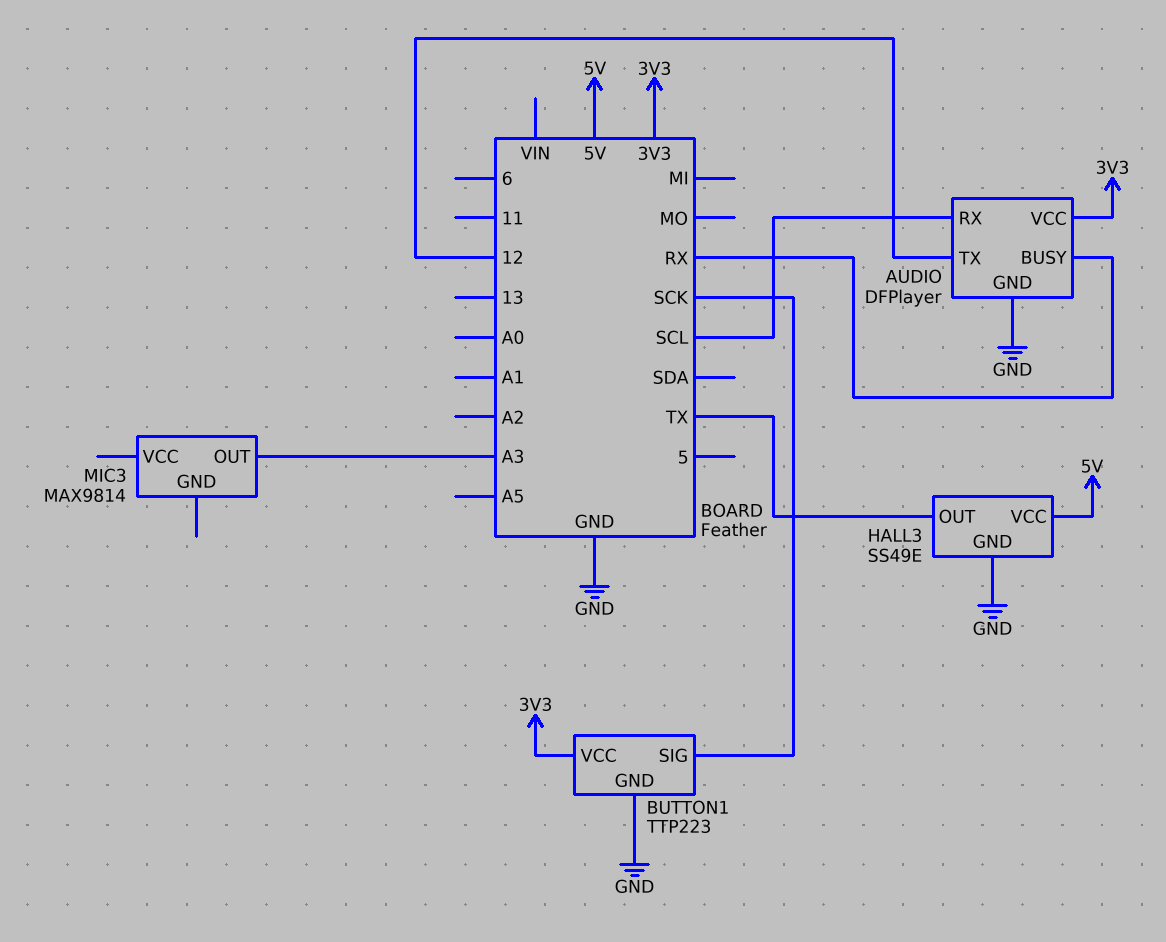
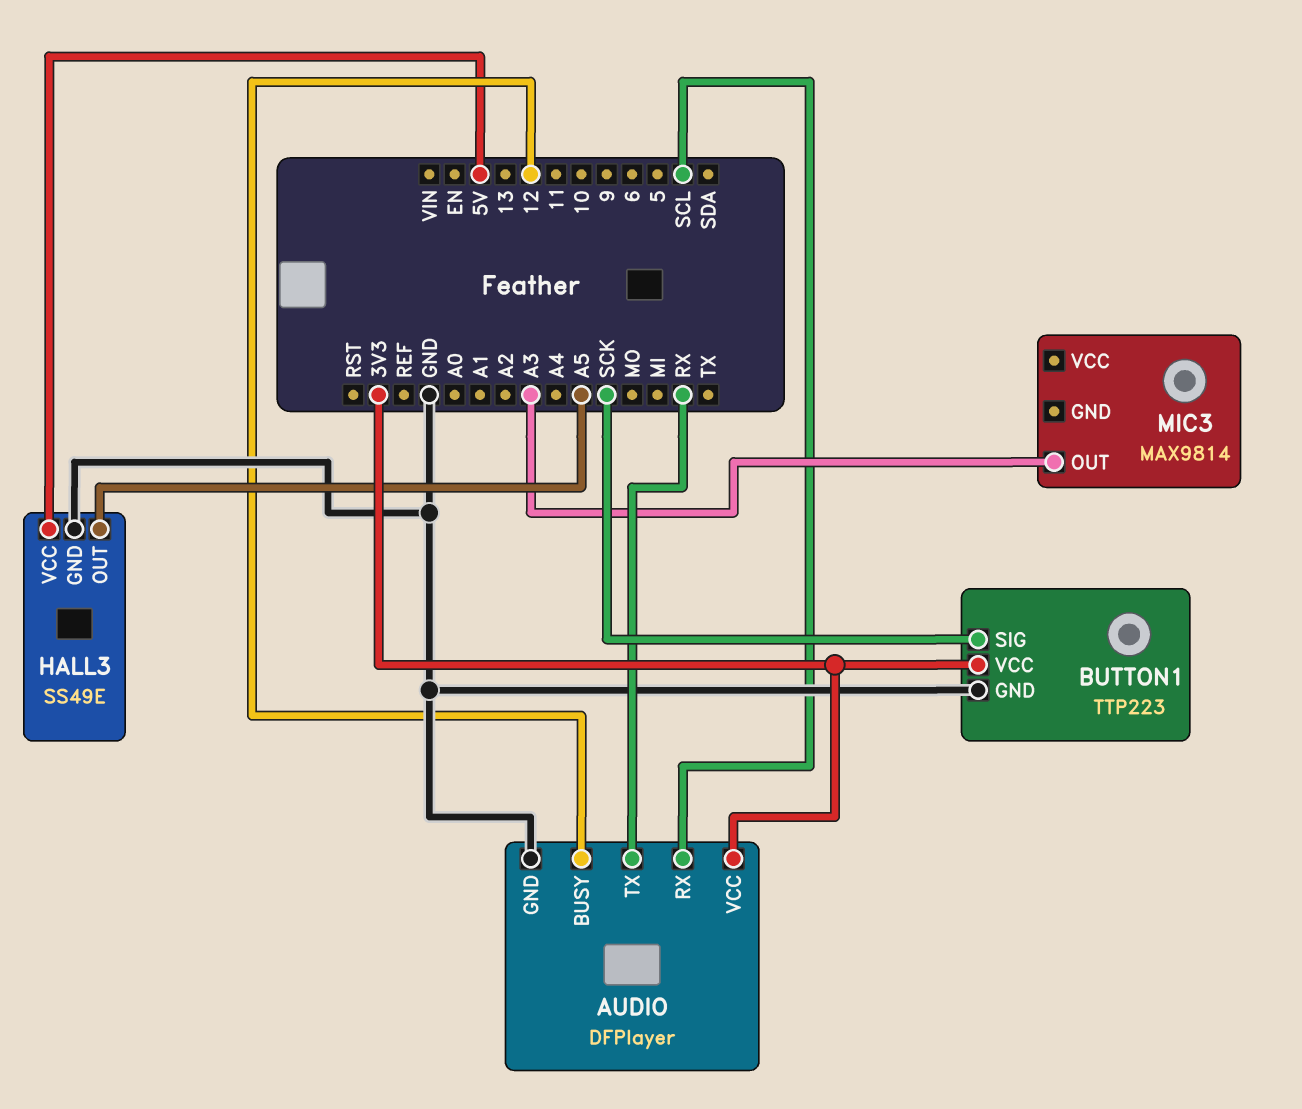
AUDIO pin BUSY: RX -> 12
AUDIO pin TX: 12 -> RX
HALL3 pin OUT: TX -> A5

